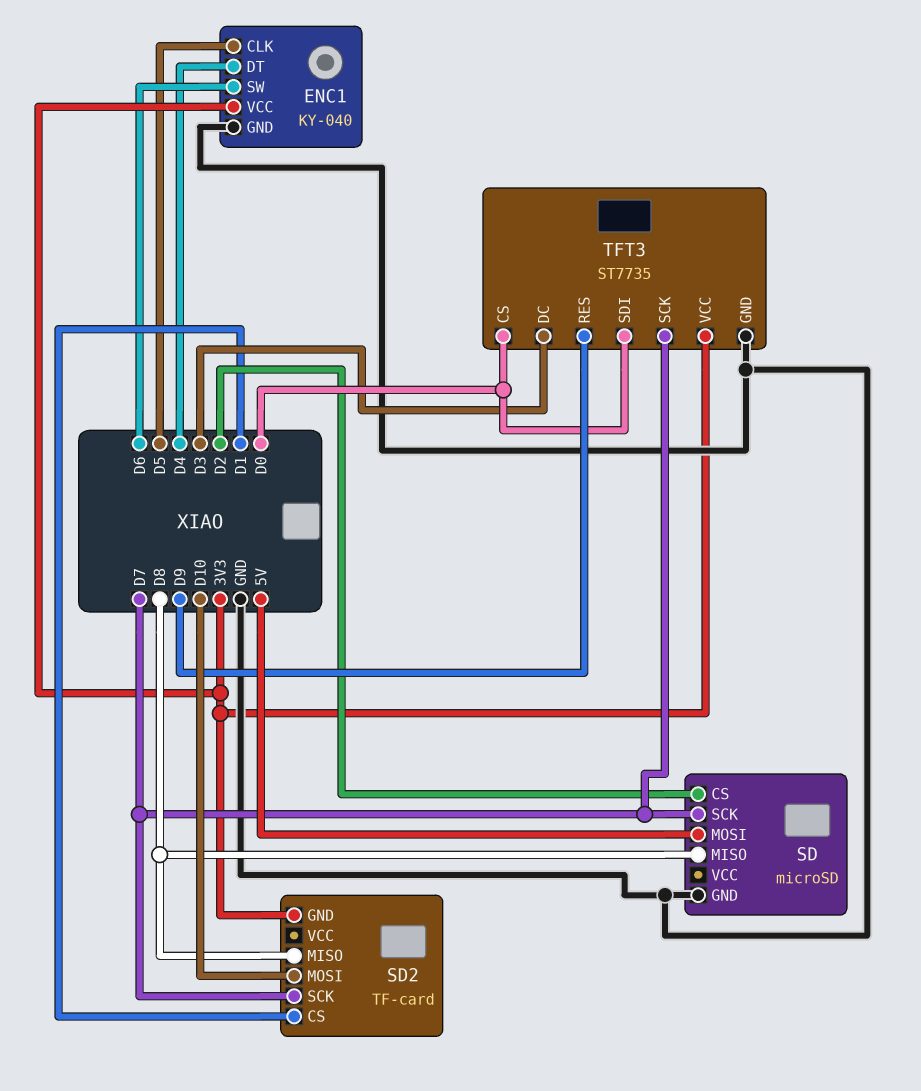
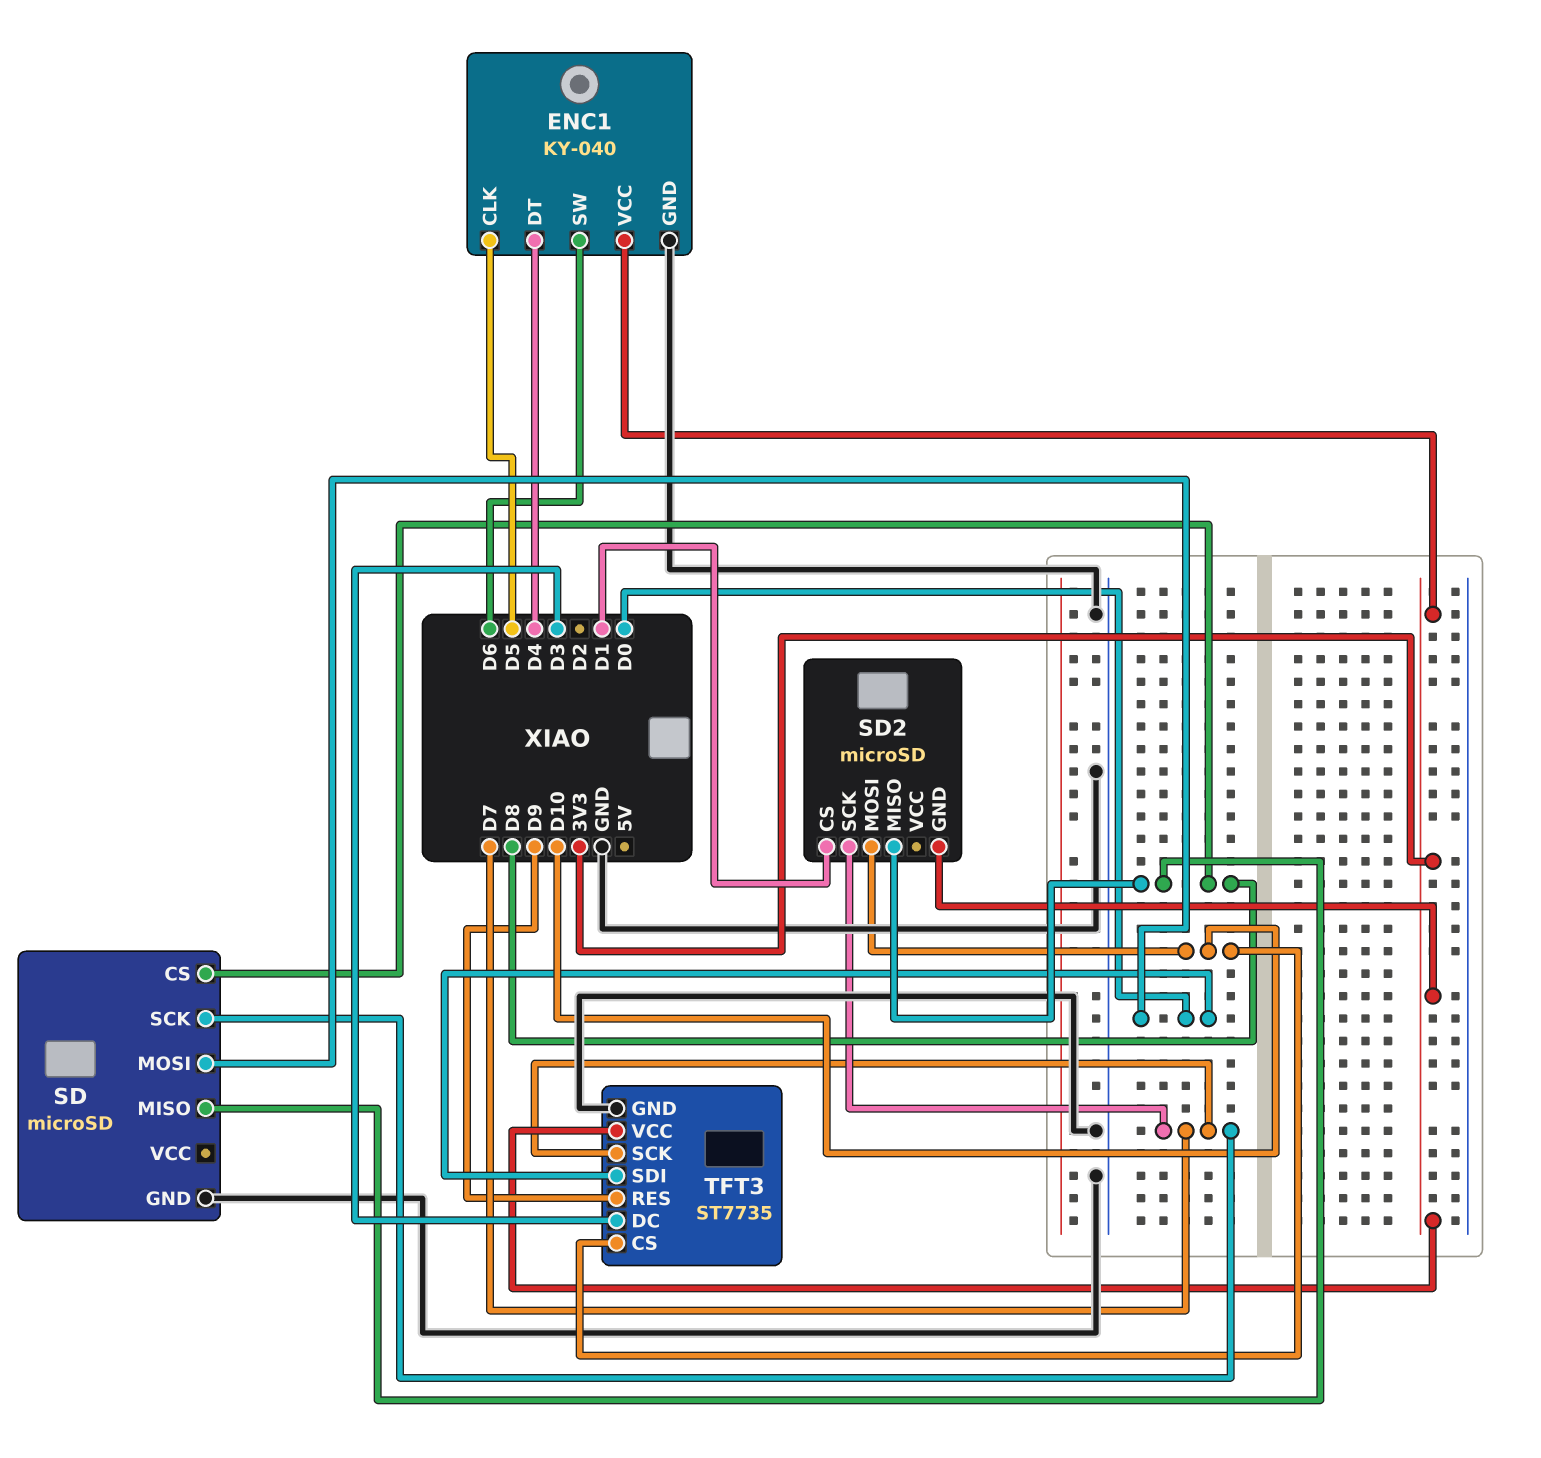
SD pin CS: D2 -> D8
SD pin MOSI: 5V -> D0
SD2: TF-card -> microSD
TFT3 pin CS: D0 -> D10

